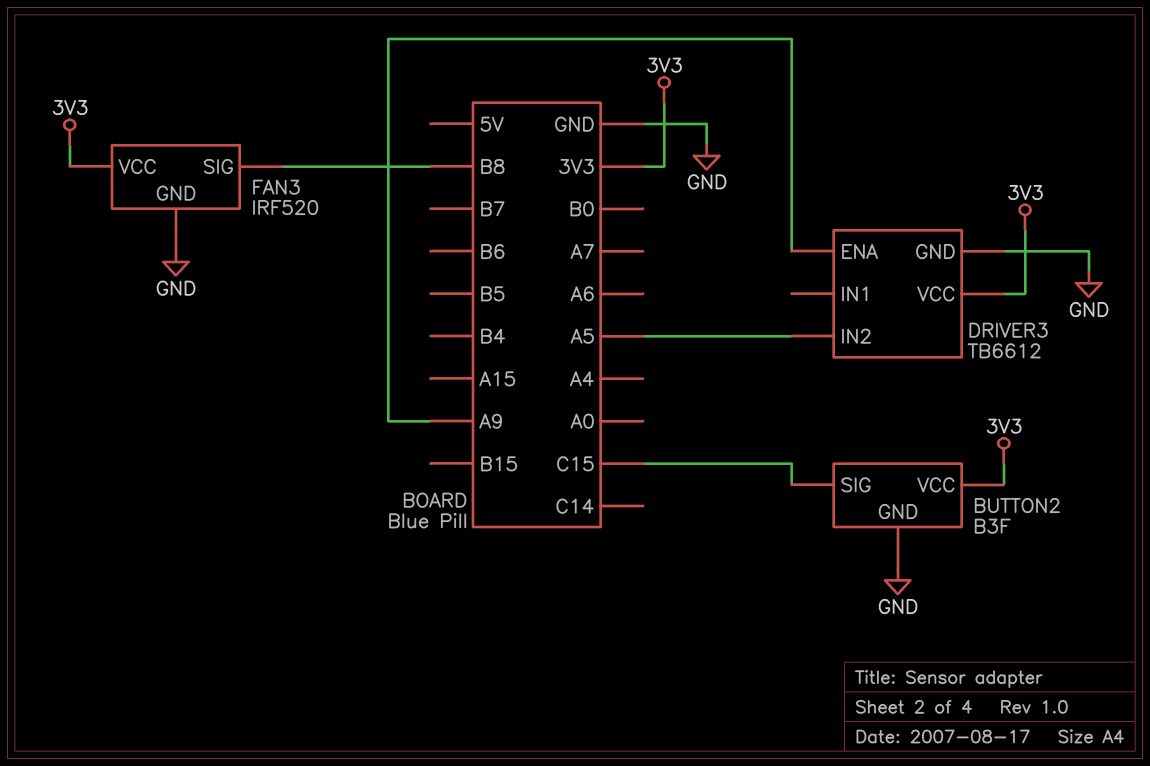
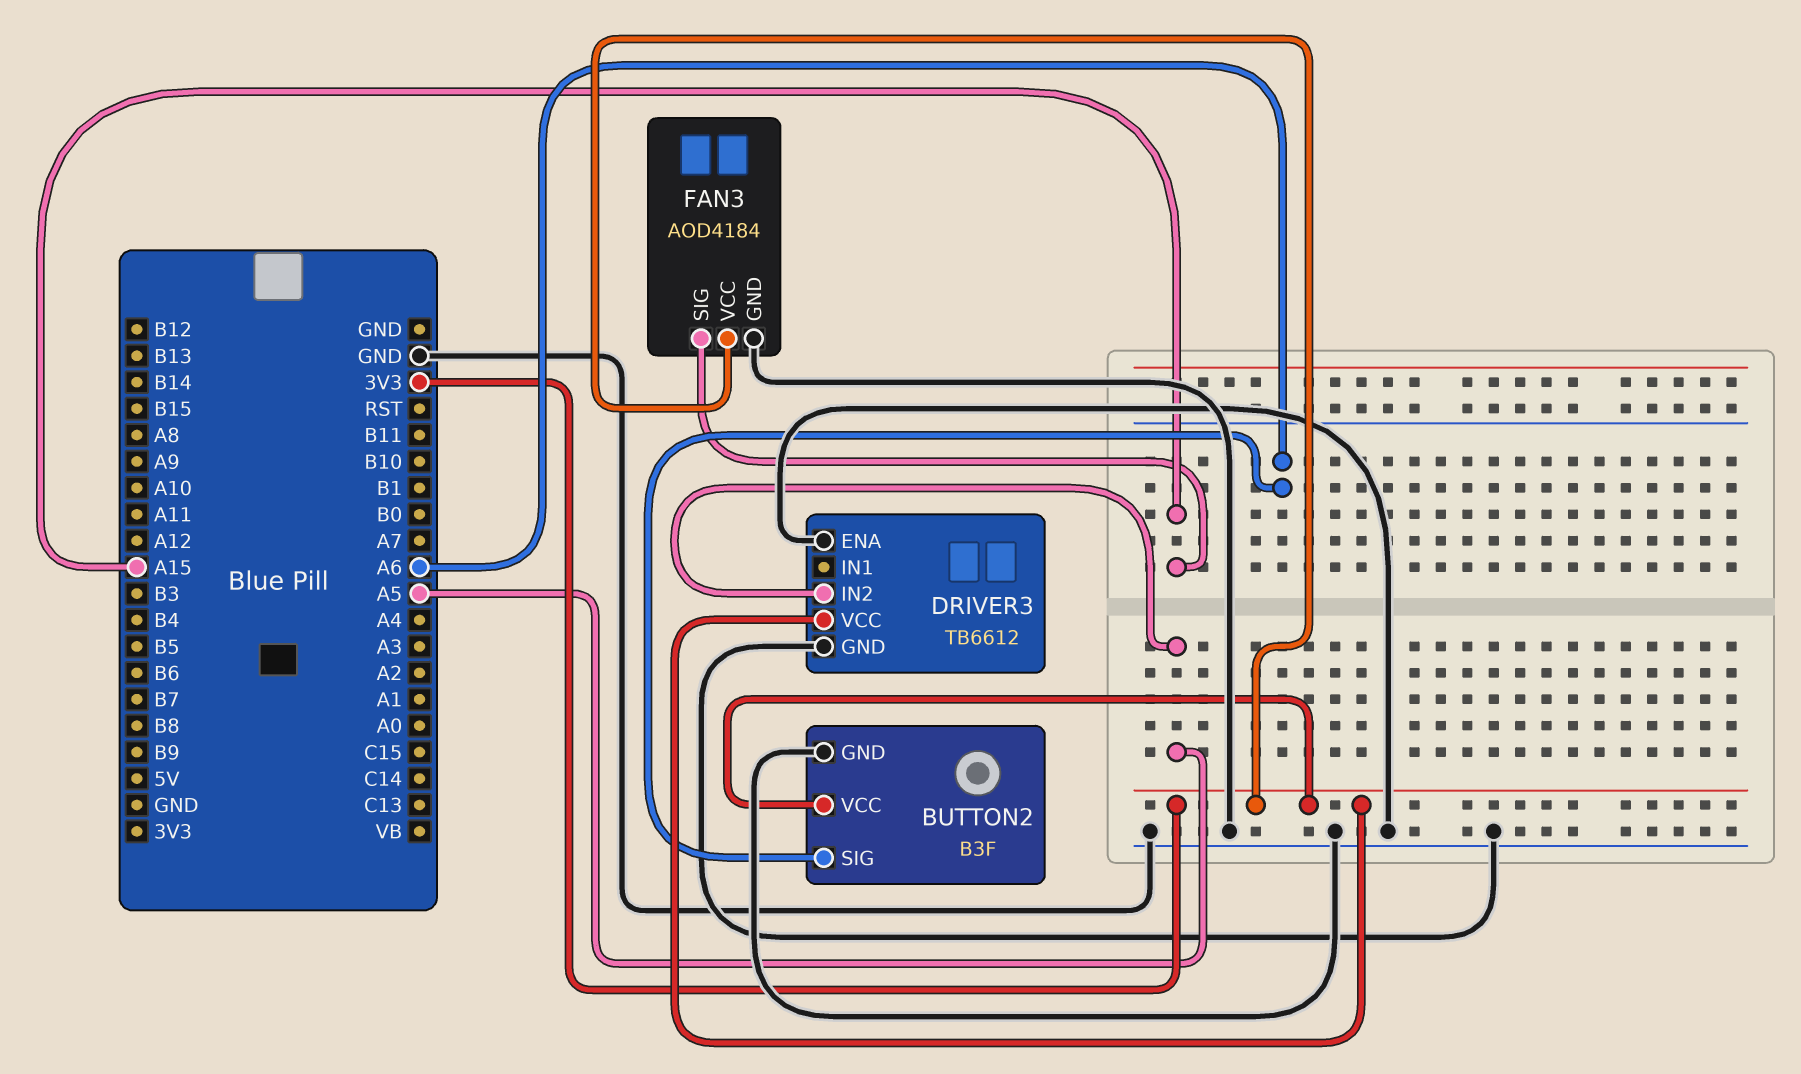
BUTTON2 pin SIG: C15 -> A6
DRIVER3 pin ENA: A9 -> GND
FAN3: IRF520 -> AOD4184
FAN3 pin SIG: B8 -> A15

